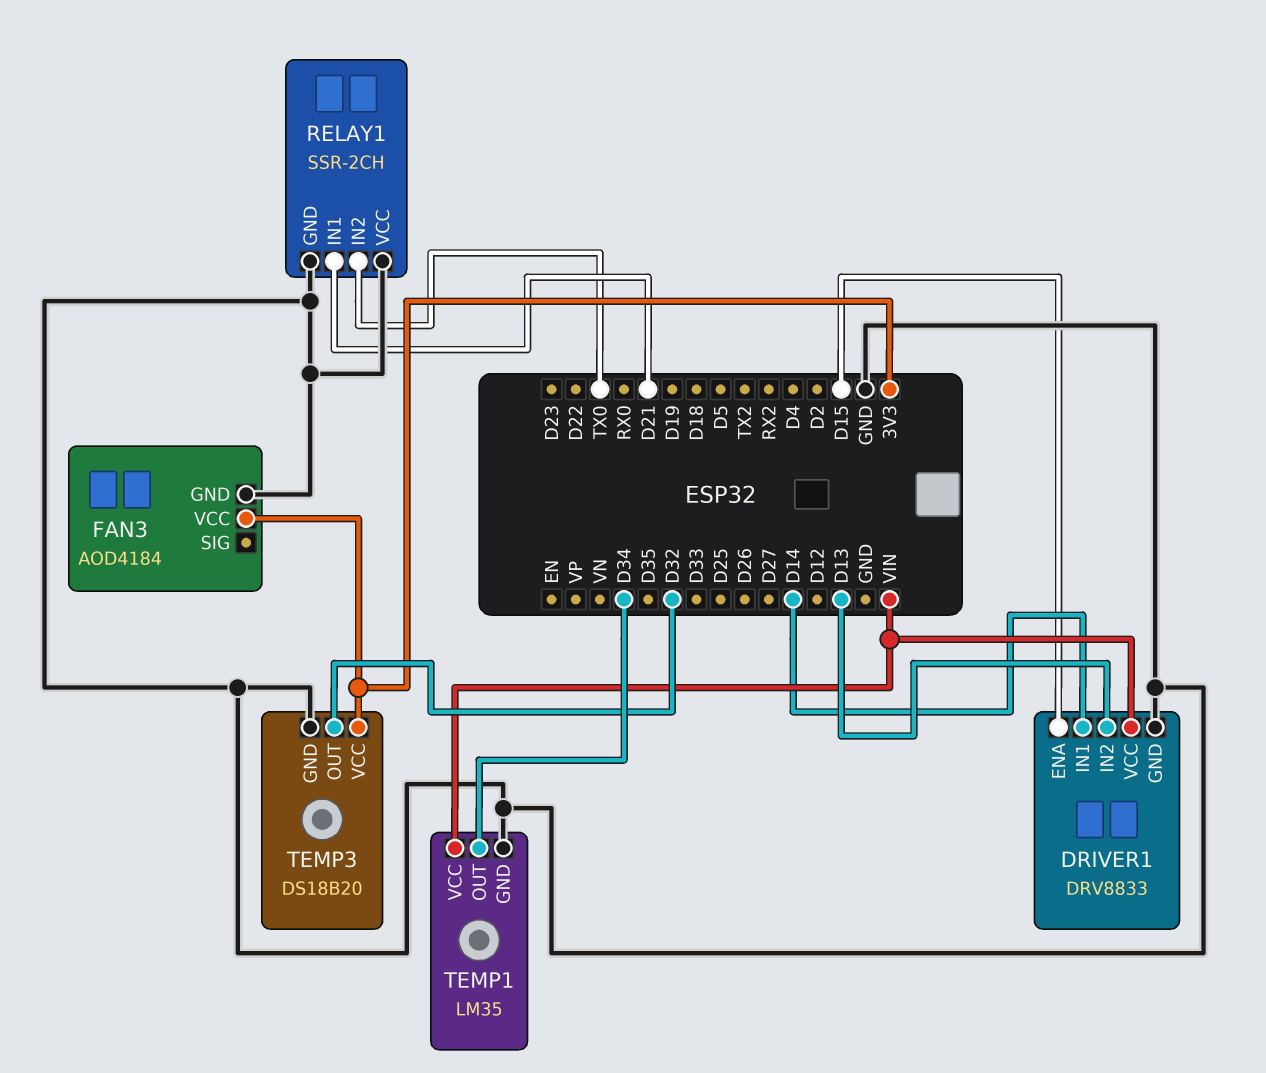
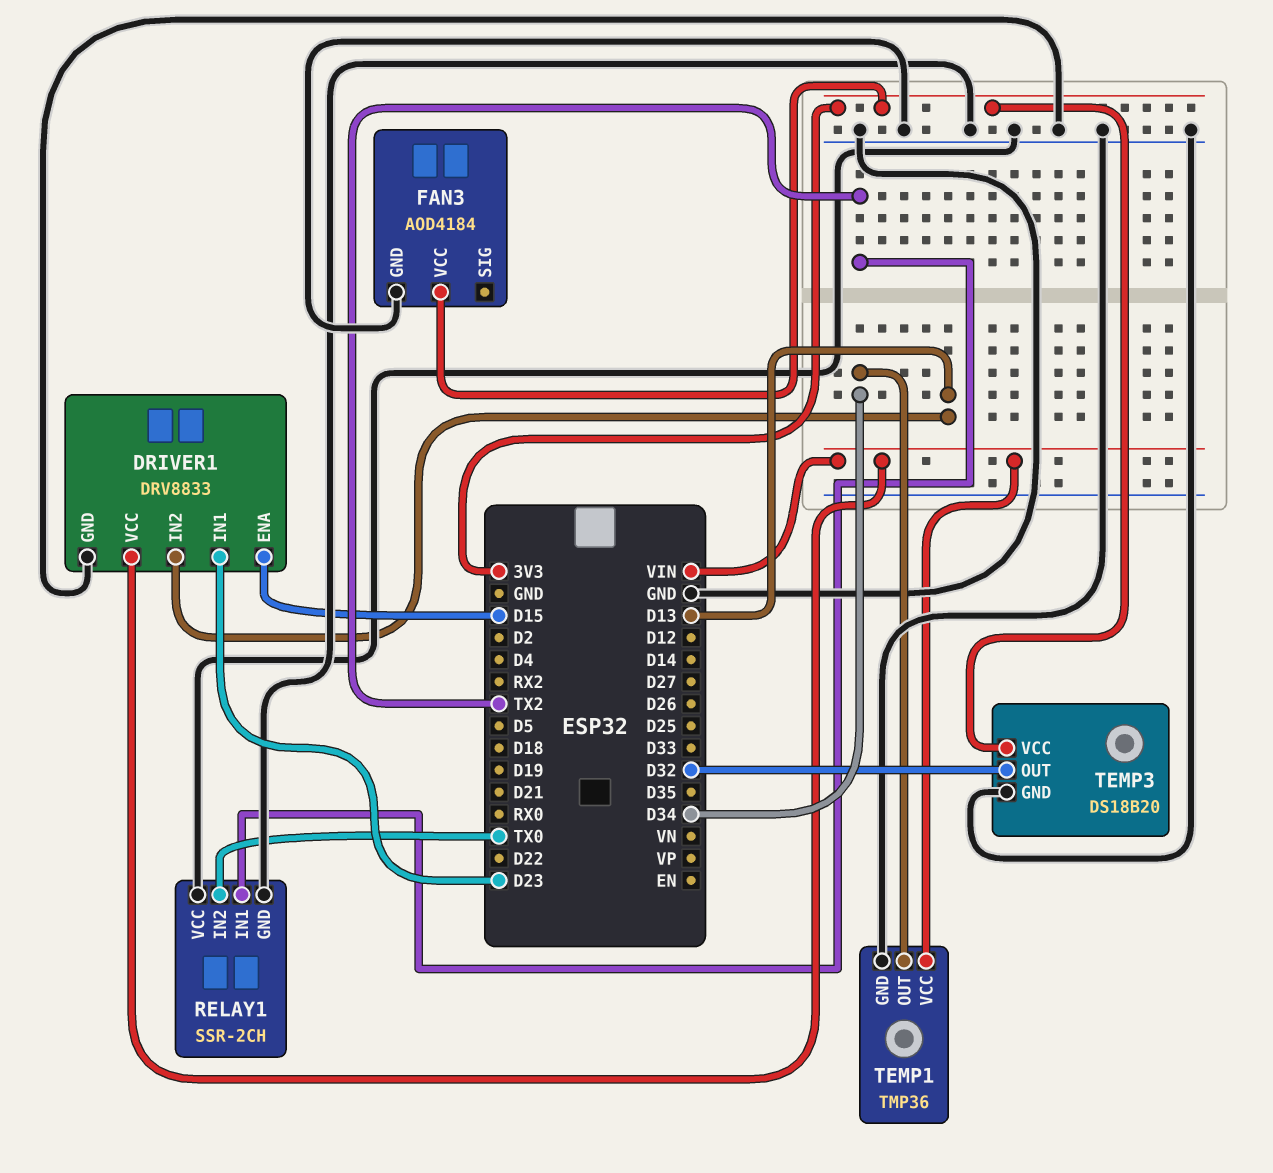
DRIVER1 pin IN1: D14 -> D23
RELAY1 pin IN1: D21 -> TX2
TEMP1: LM35 -> TMP36

